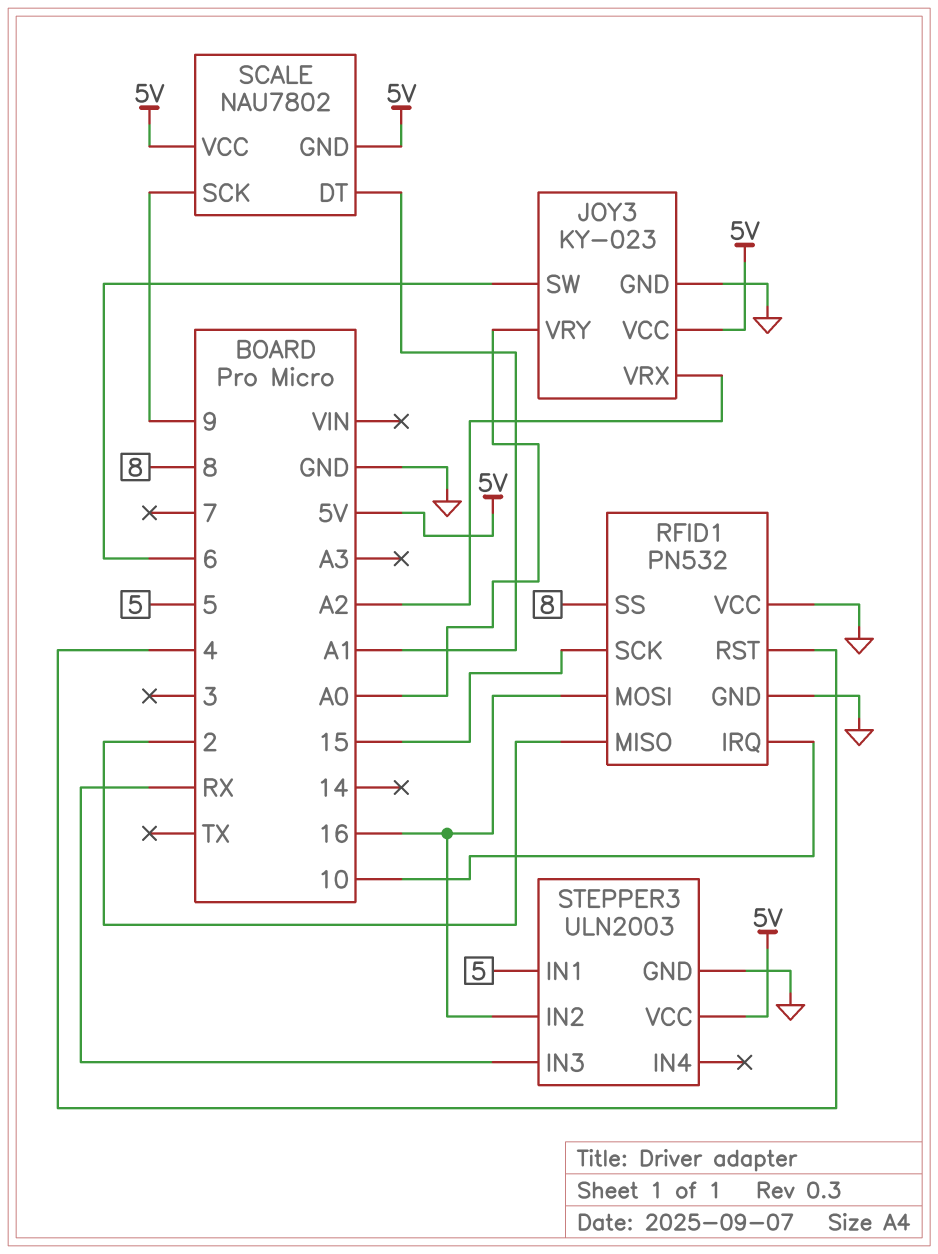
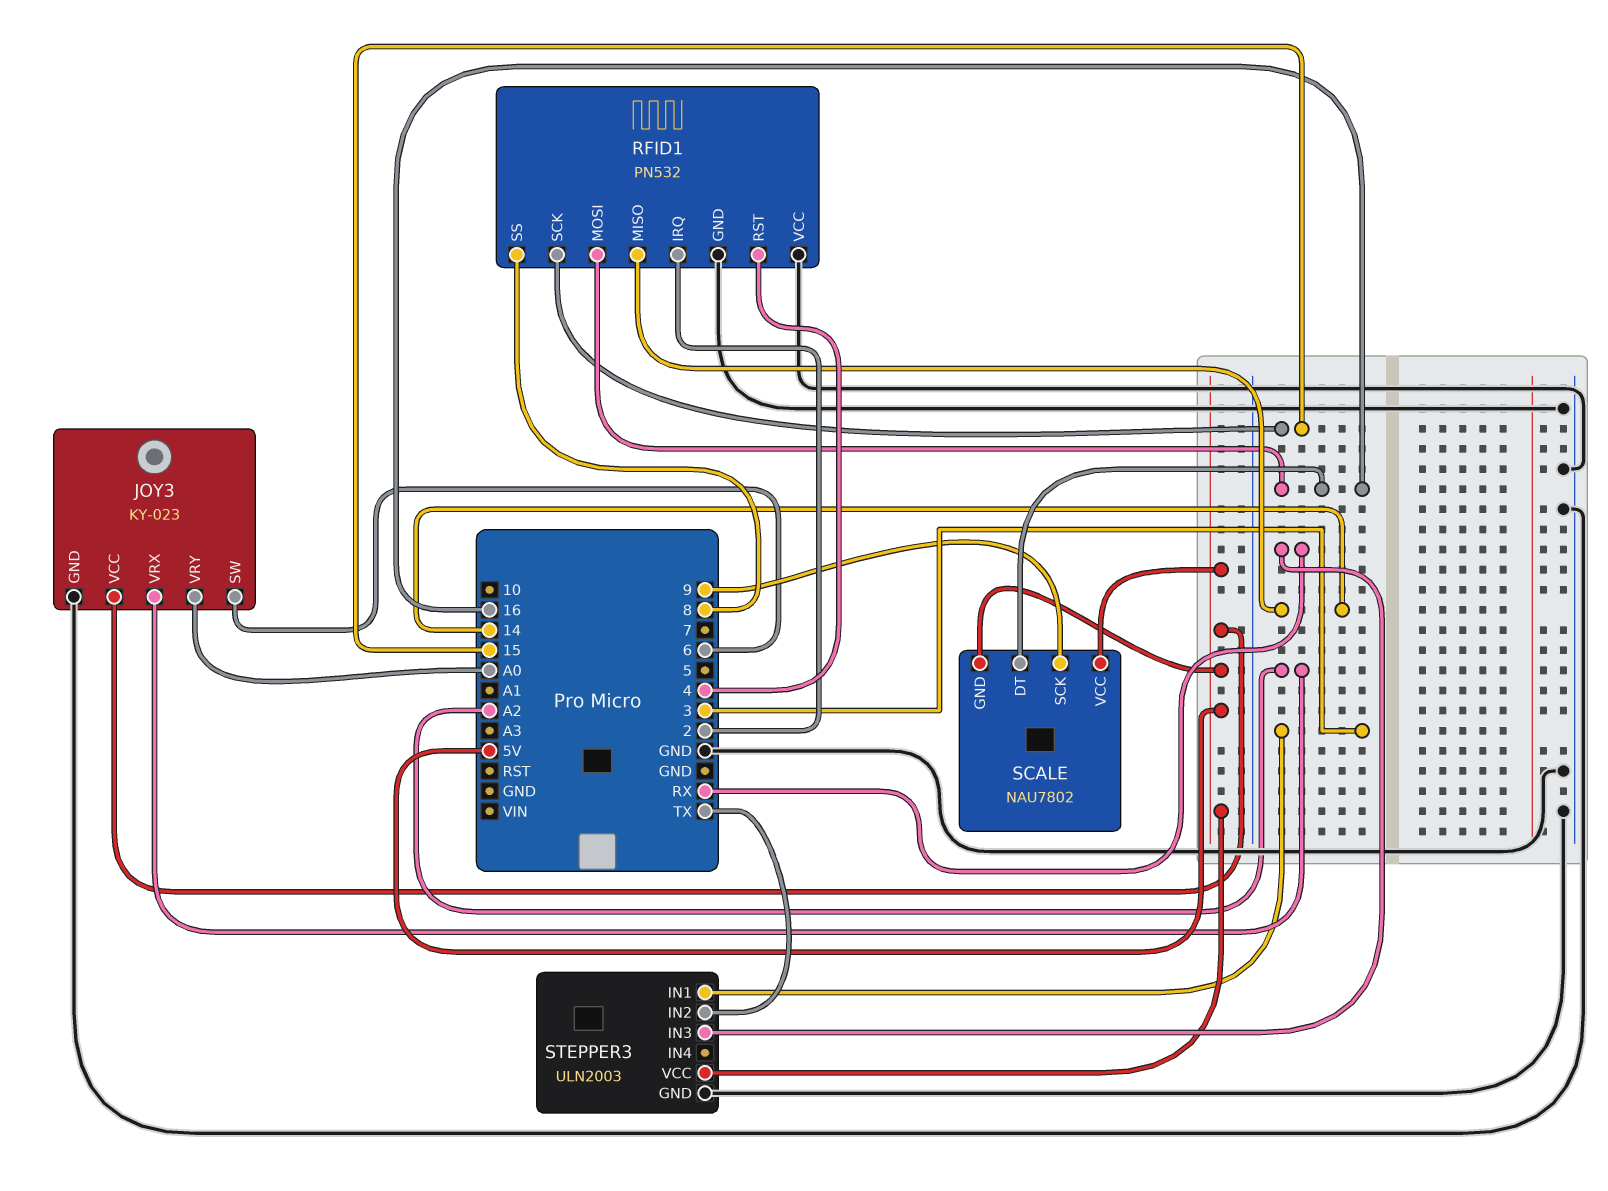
RFID1 pin IRQ: 10 -> 2
RFID1 pin MISO: 2 -> 14
SCALE pin DT: A1 -> 16
STEPPER3 pin IN1: 5 -> 3
STEPPER3 pin IN2: 16 -> TX

